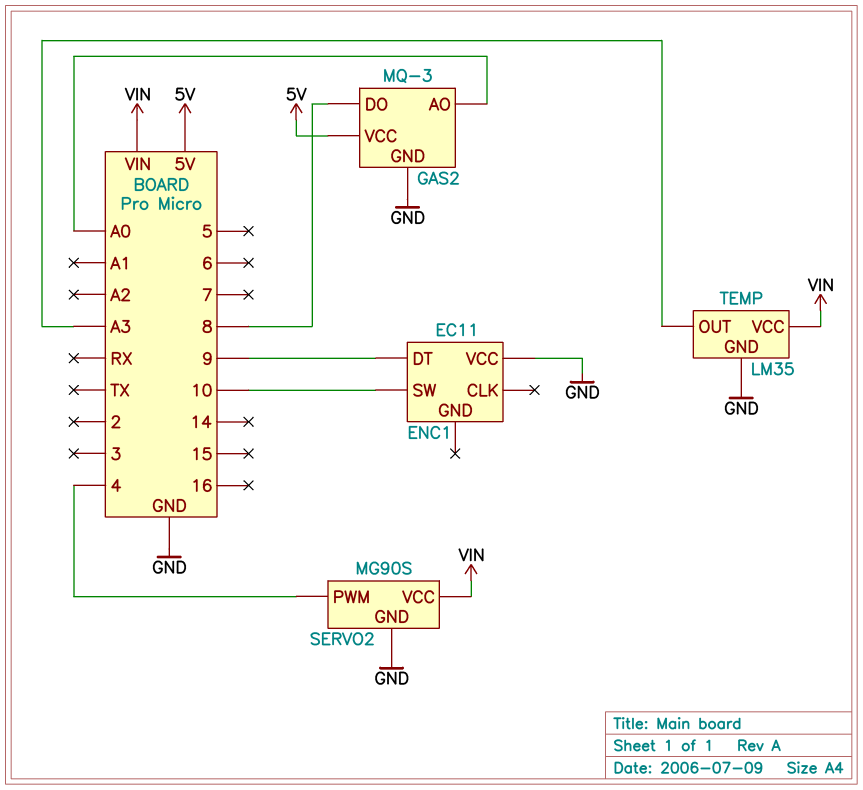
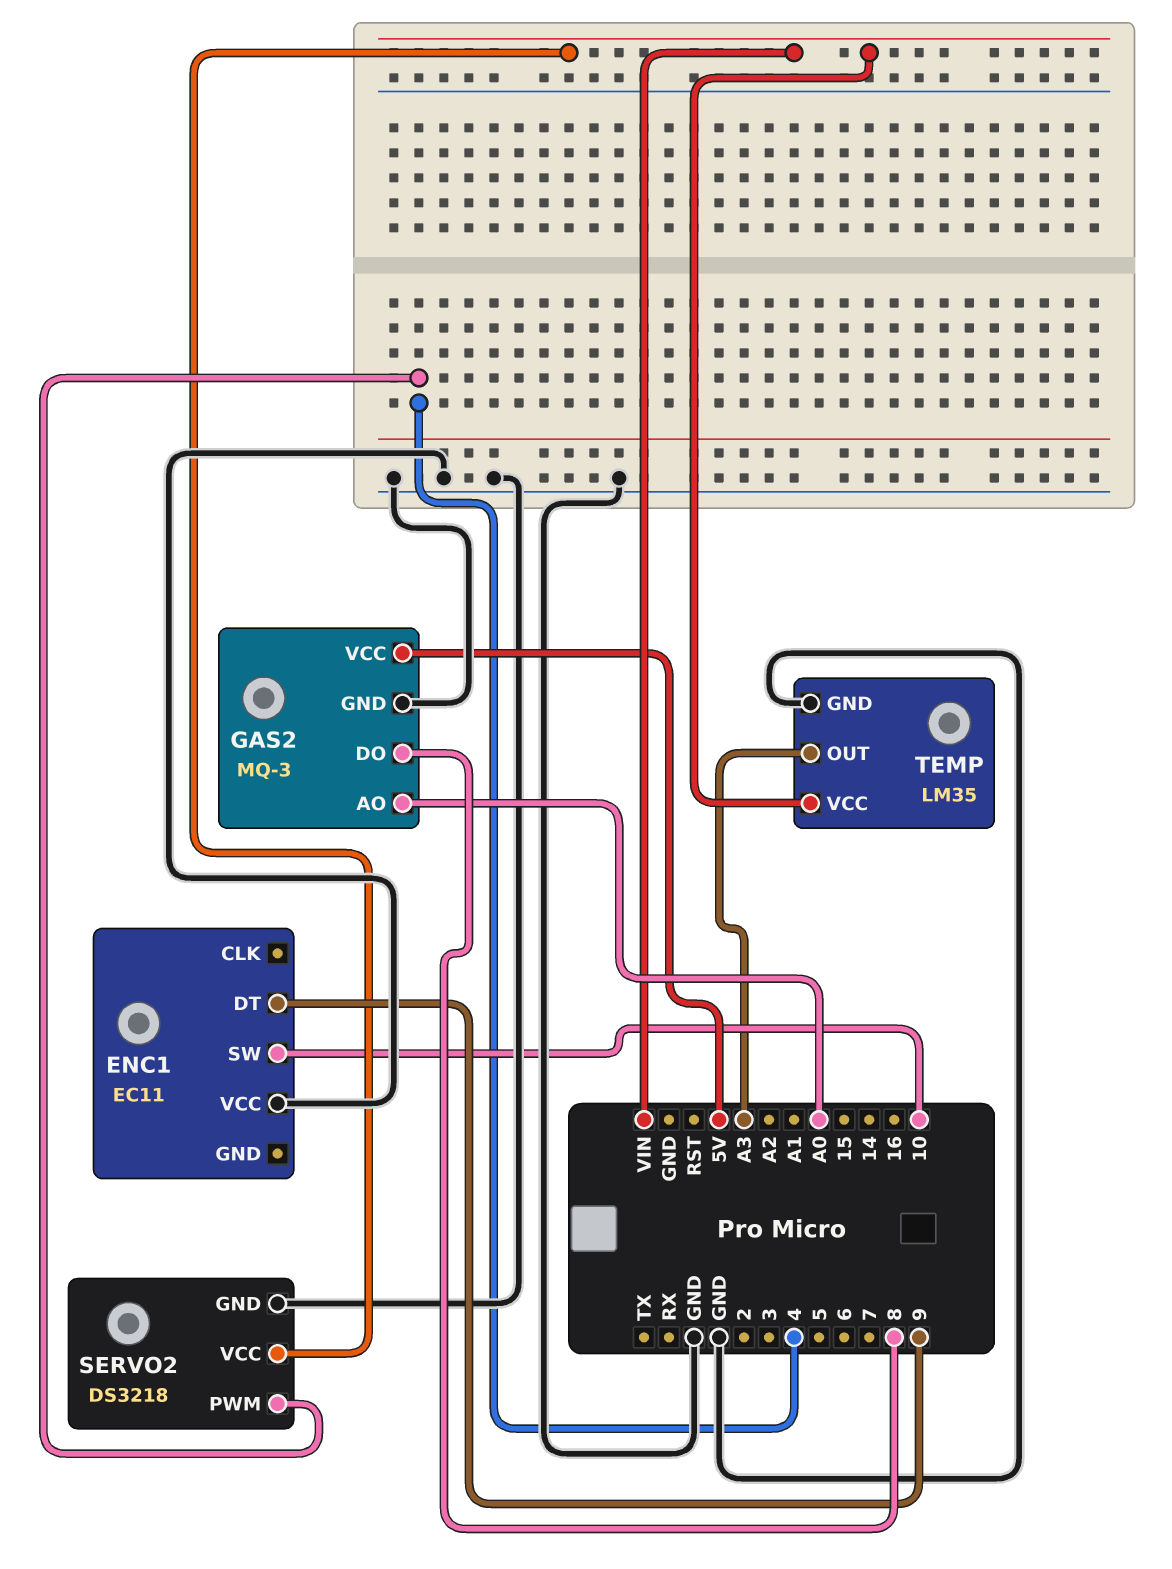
SERVO2: MG90S -> DS3218

